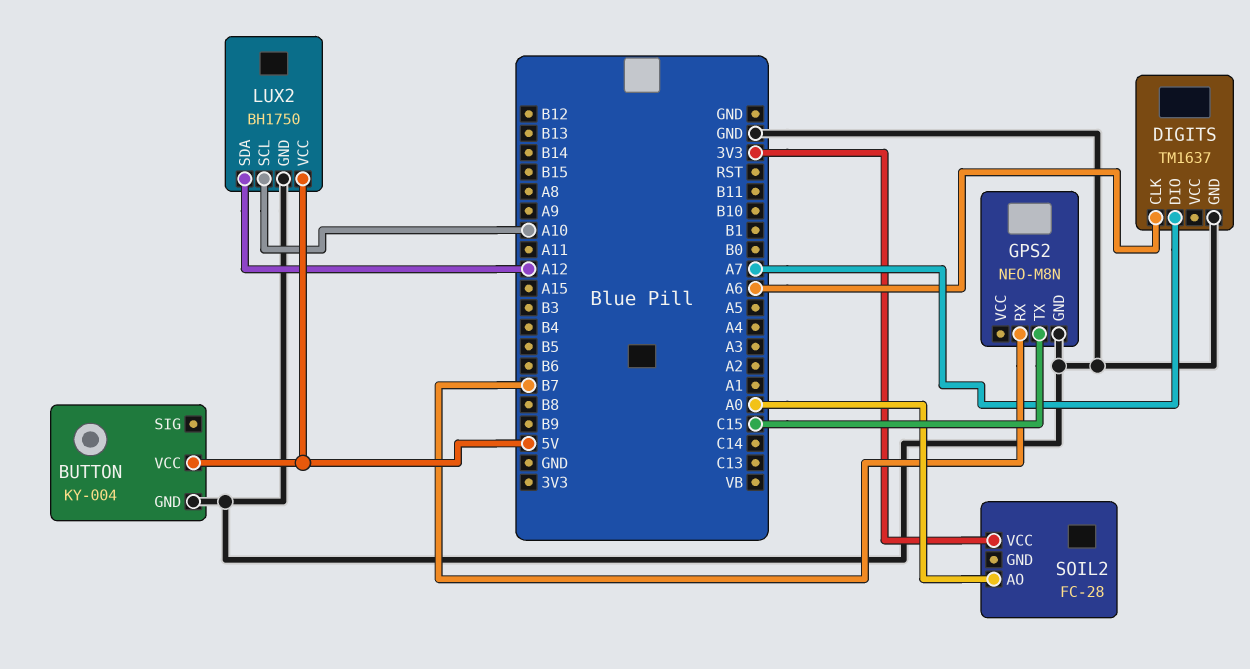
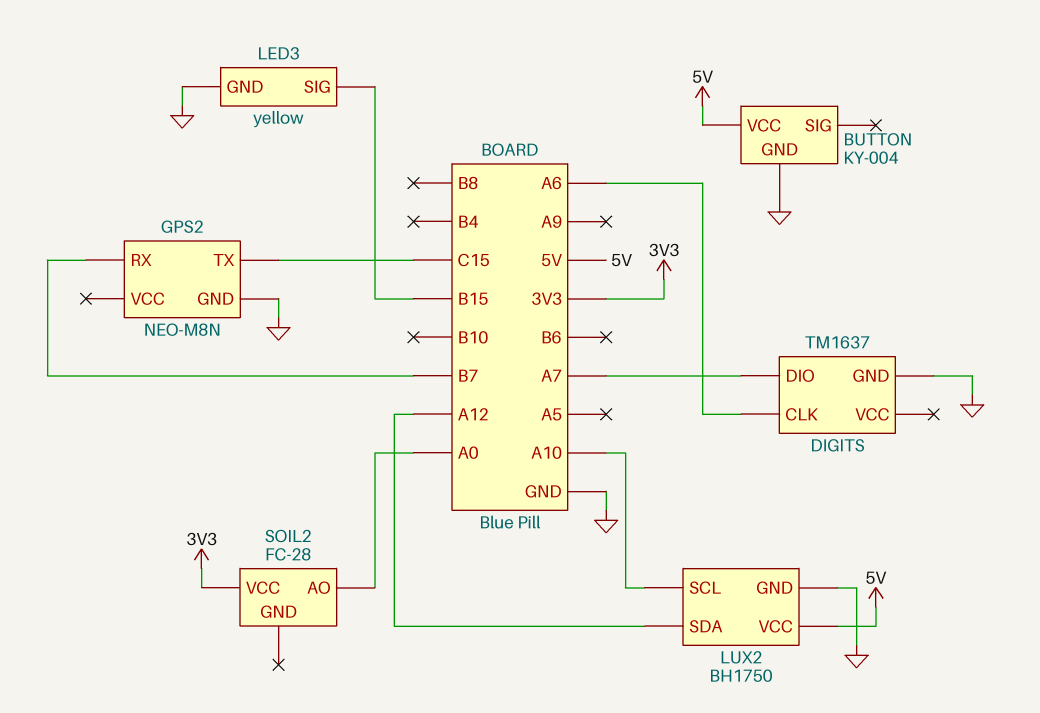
LED3: none -> yellow
LED3 pin GND: none -> GND
LED3 pin SIG: none -> B15

